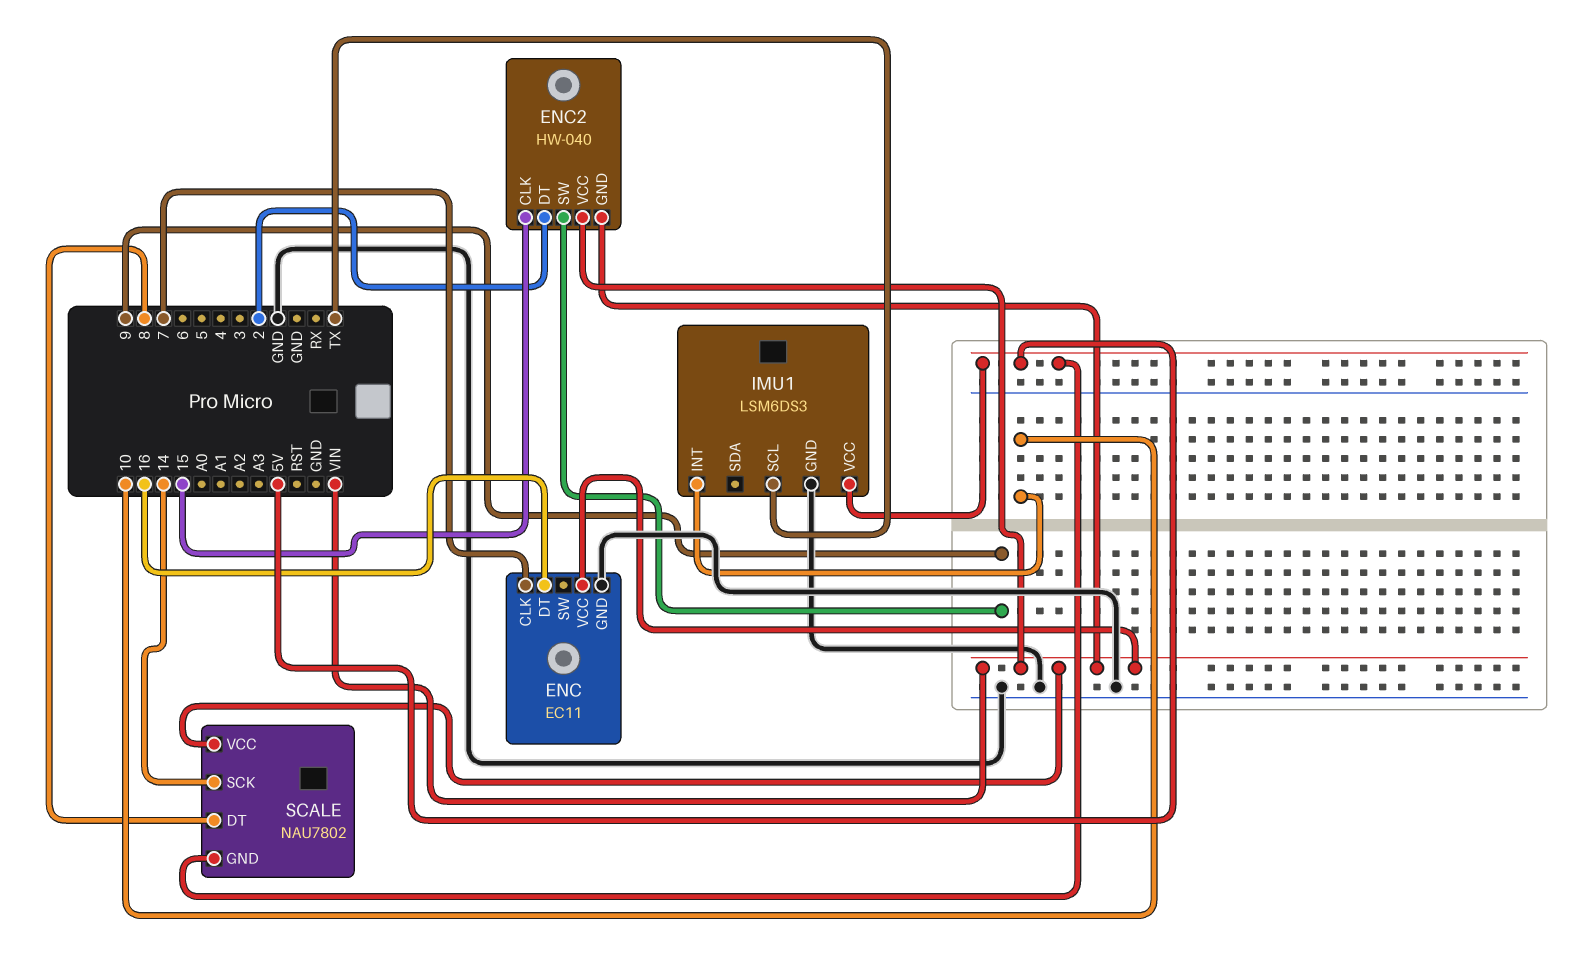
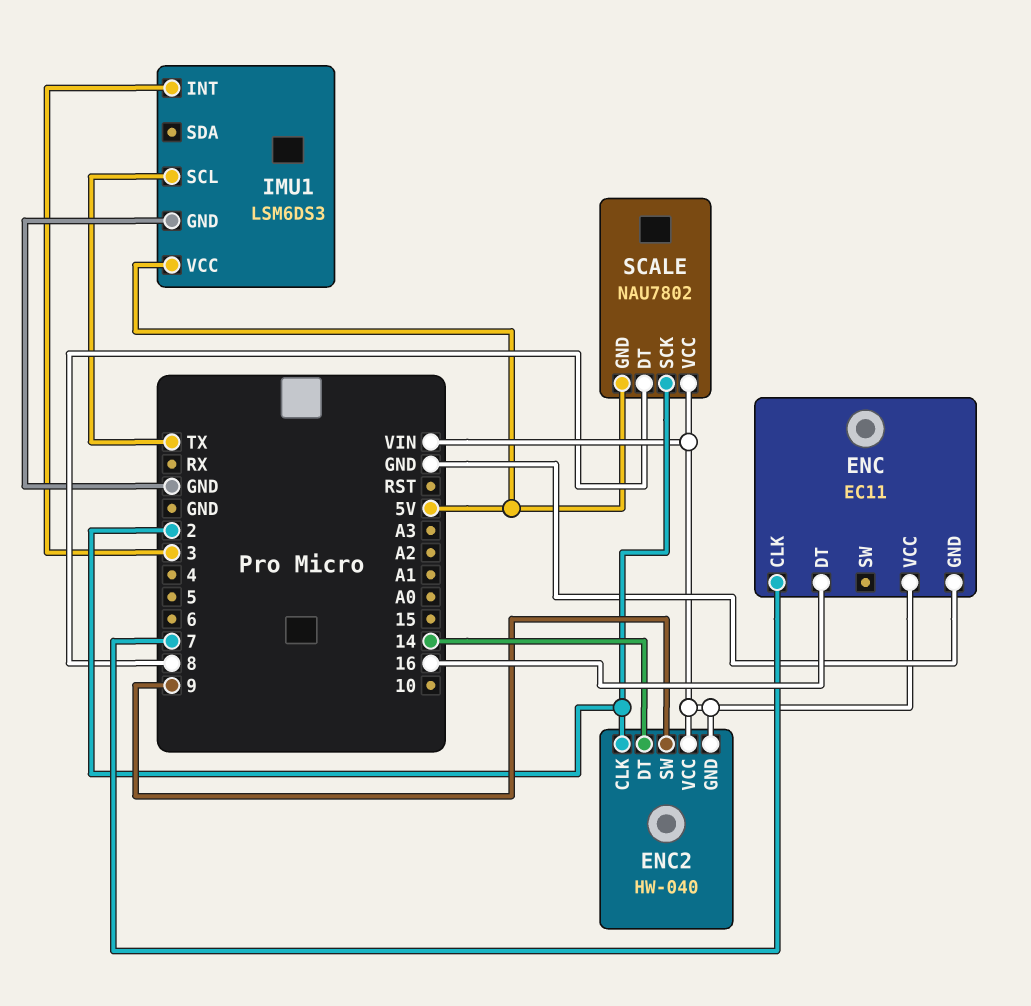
ENC2 pin CLK: 15 -> 2
ENC2 pin DT: 2 -> 14
IMU1 pin INT: 10 -> 3
SCALE pin SCK: 14 -> 2

